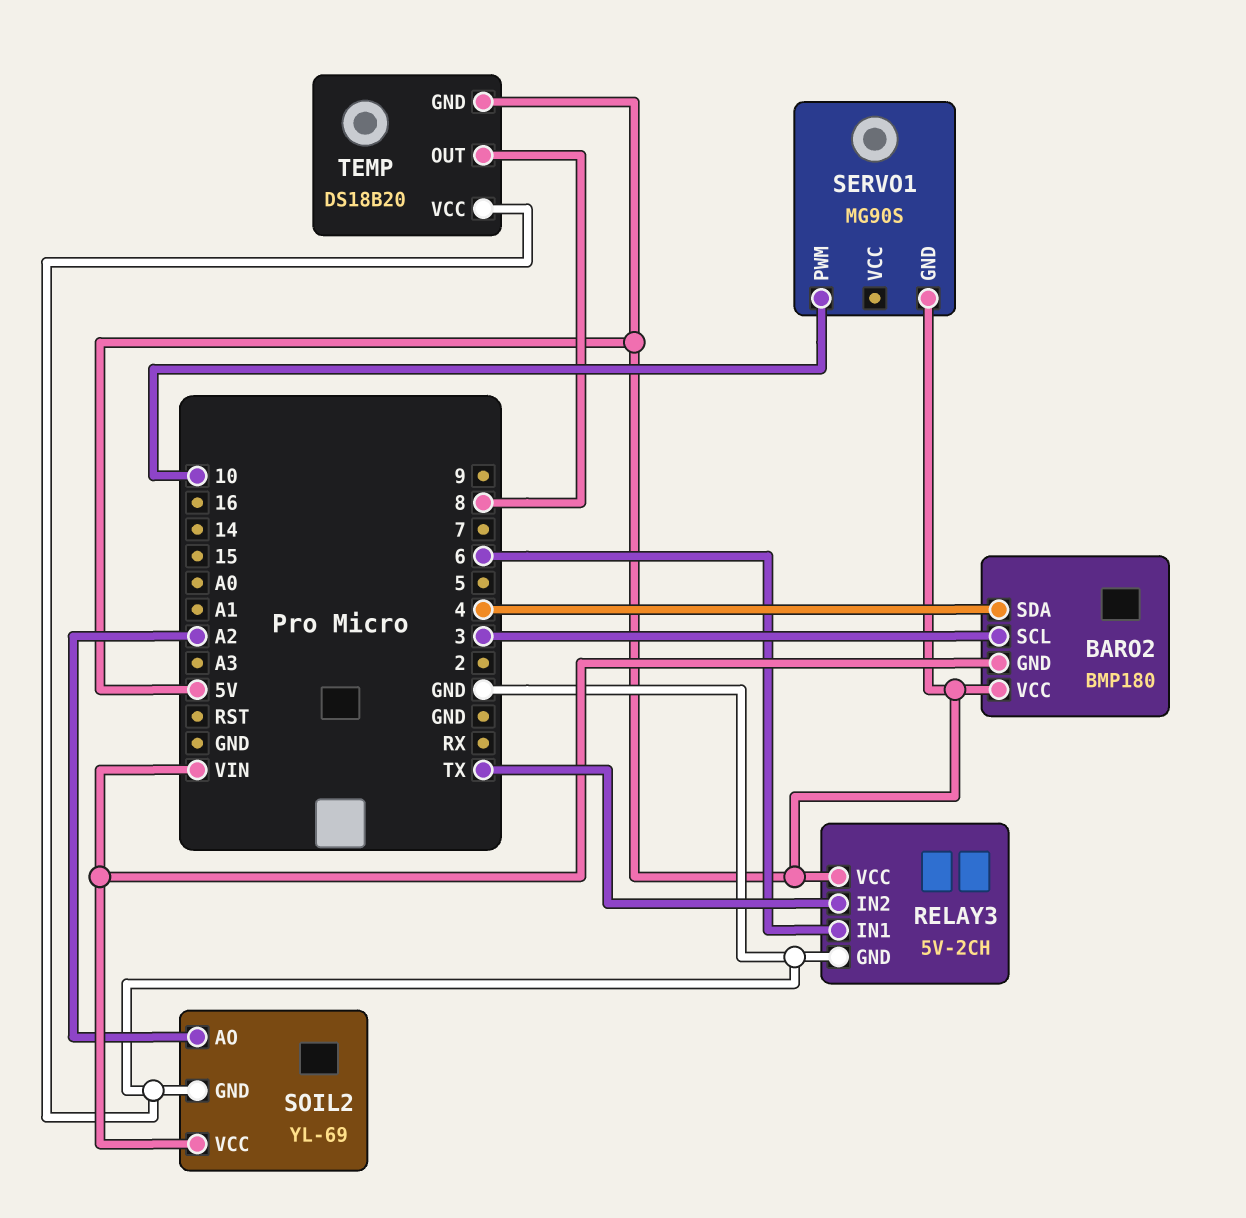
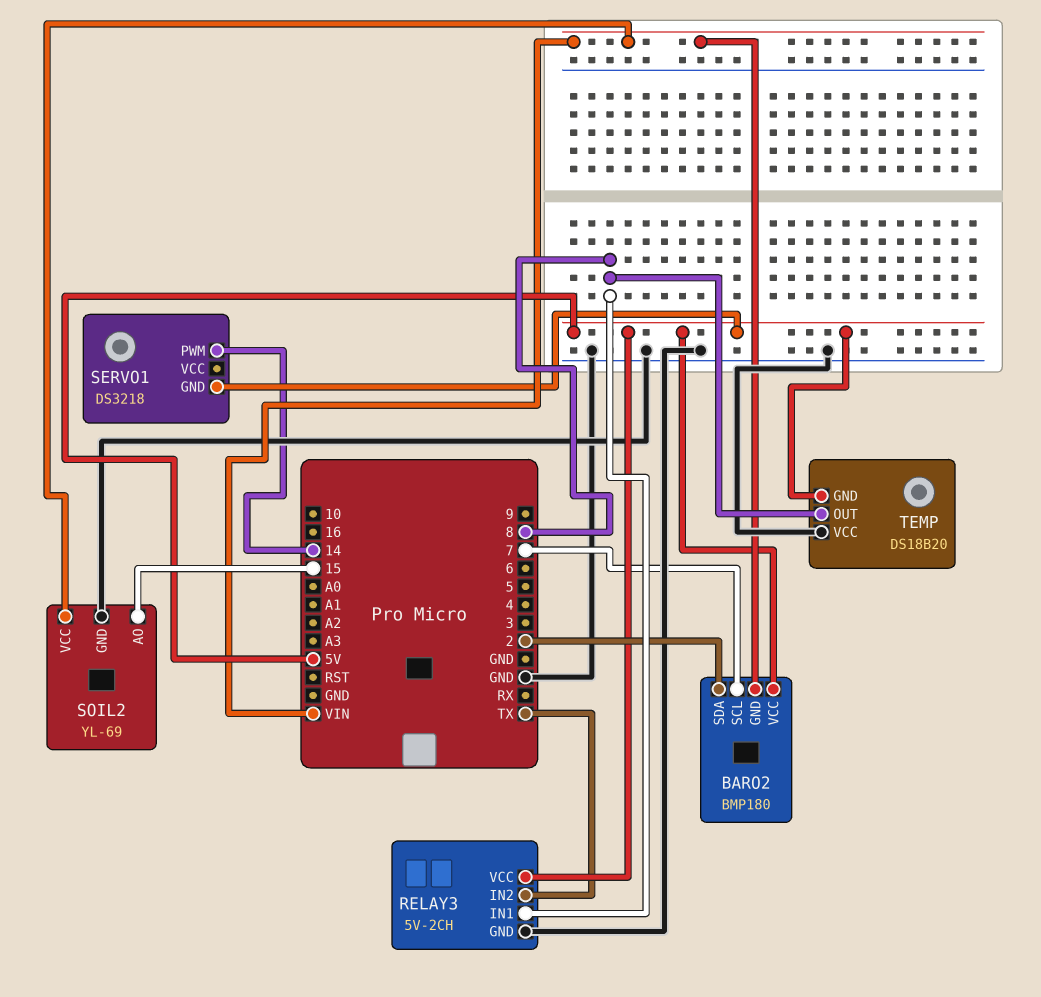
BARO2 pin SCL: 3 -> 7
BARO2 pin SDA: 4 -> 2
RELAY3 pin IN1: 6 -> 8
SERVO1: MG90S -> DS3218
SERVO1 pin PWM: 10 -> 14
SOIL2 pin AO: A2 -> 15

